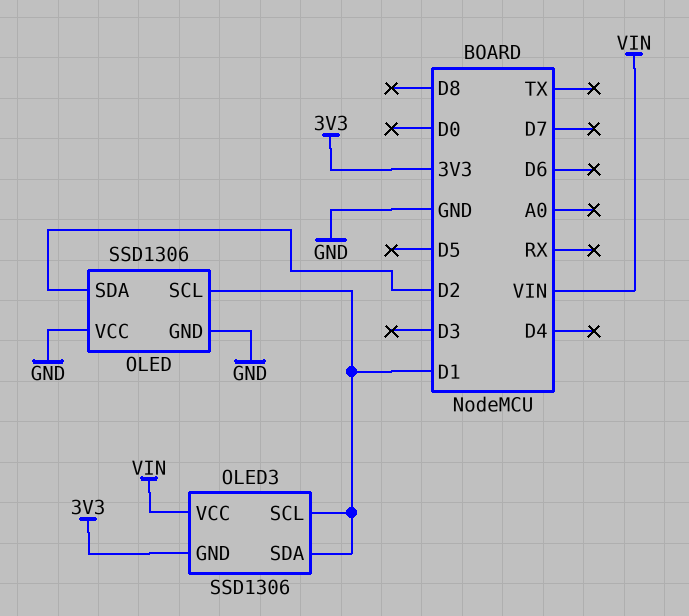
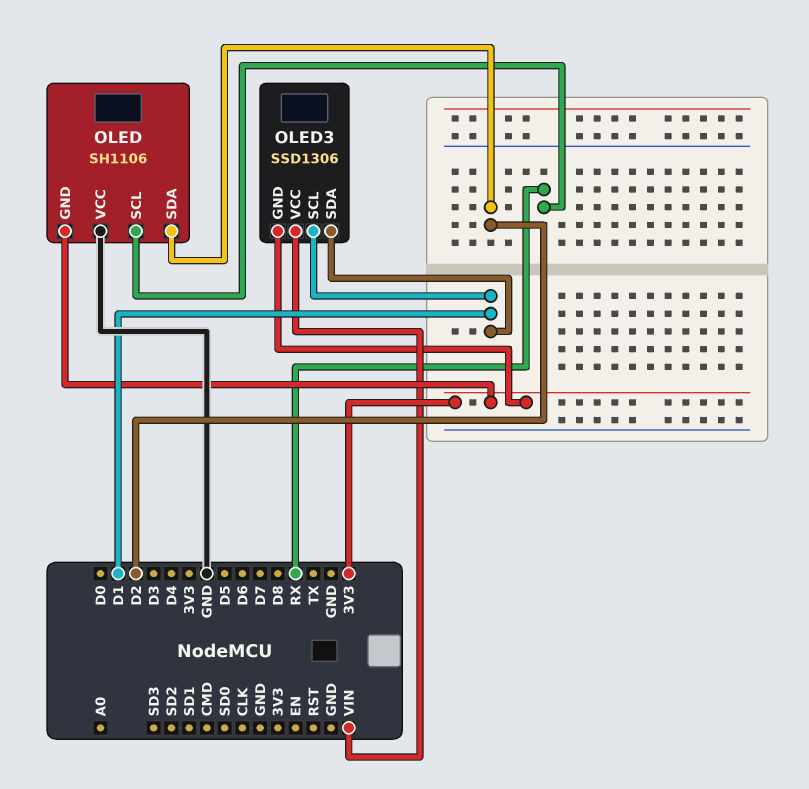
OLED: SSD1306 -> SH1106
OLED pin GND: GND -> 3V3
OLED pin SCL: D1 -> RX

